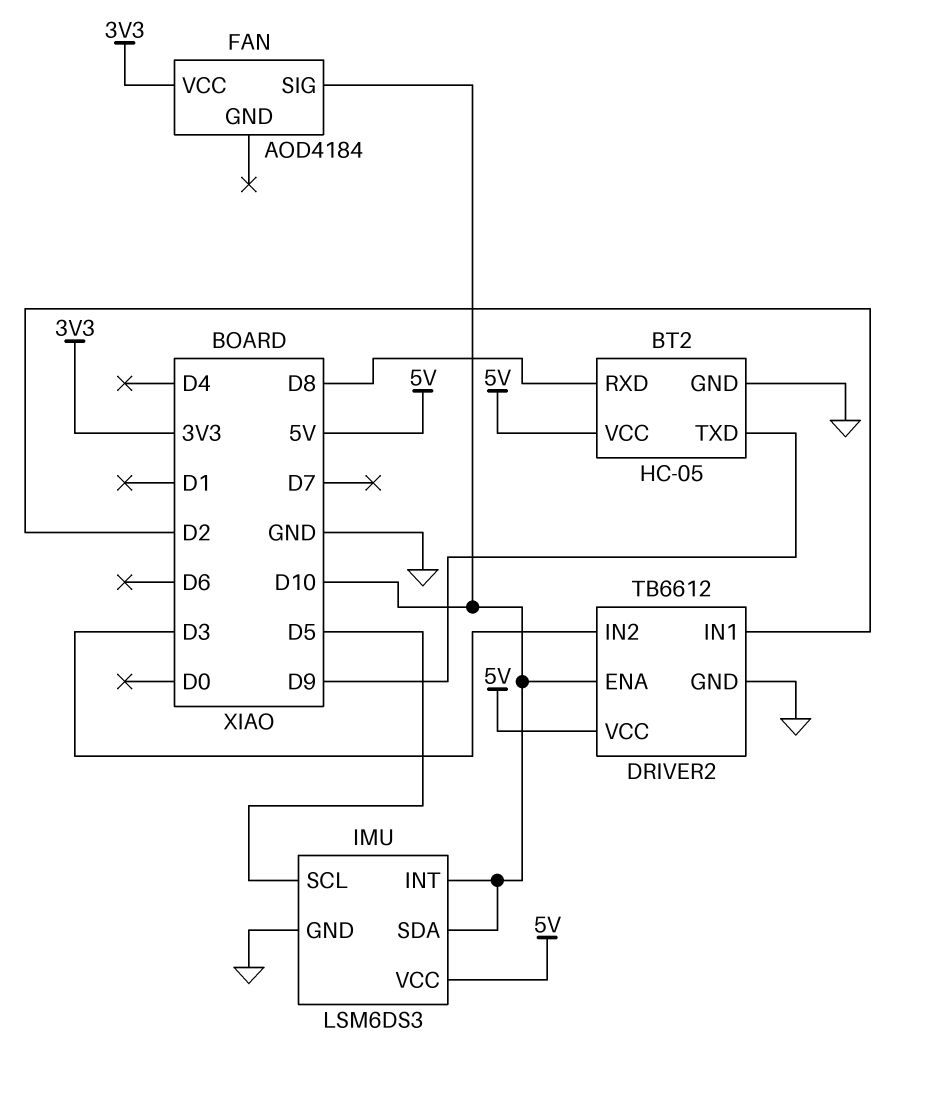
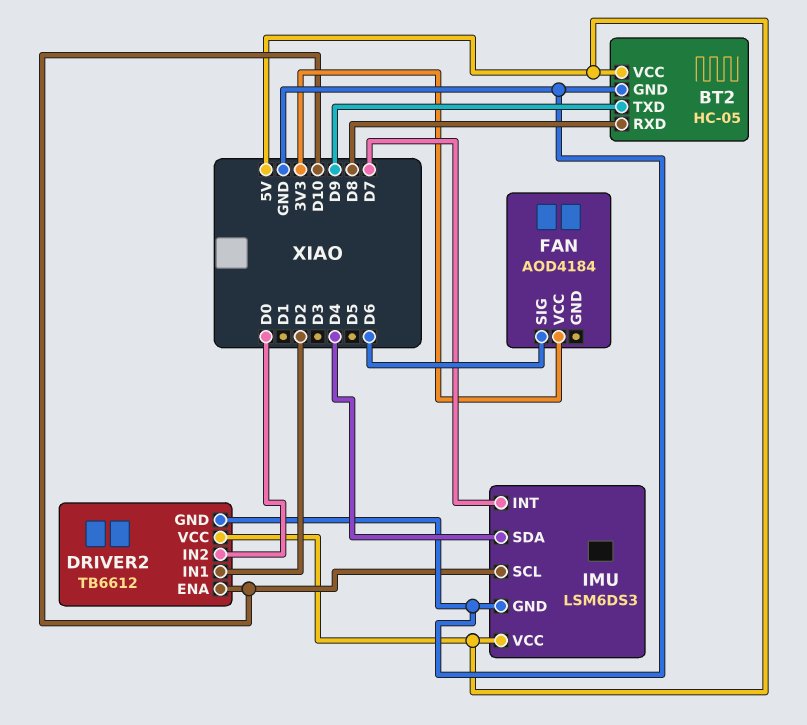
DRIVER2 pin IN2: D3 -> D0
FAN pin SIG: D10 -> D6
IMU pin INT: D10 -> D7
IMU pin SCL: D5 -> D10
IMU pin SDA: D10 -> D4

